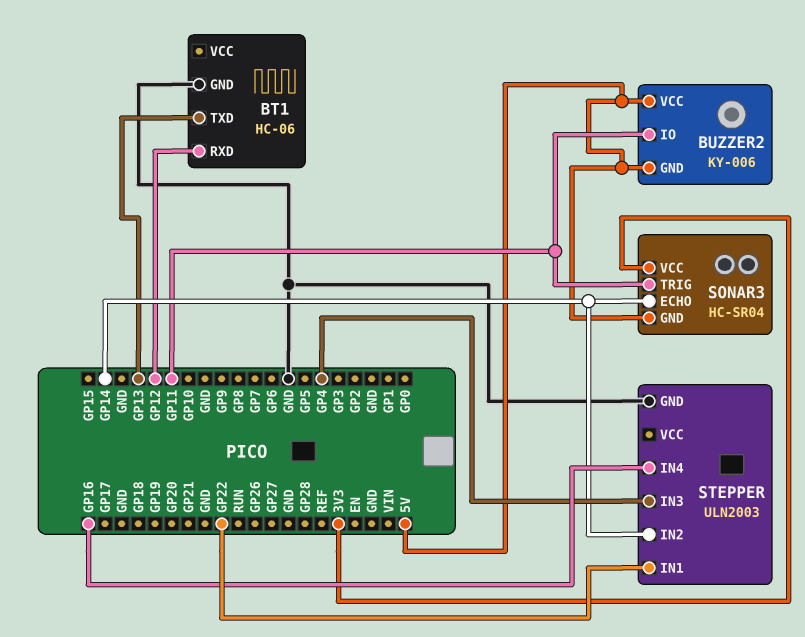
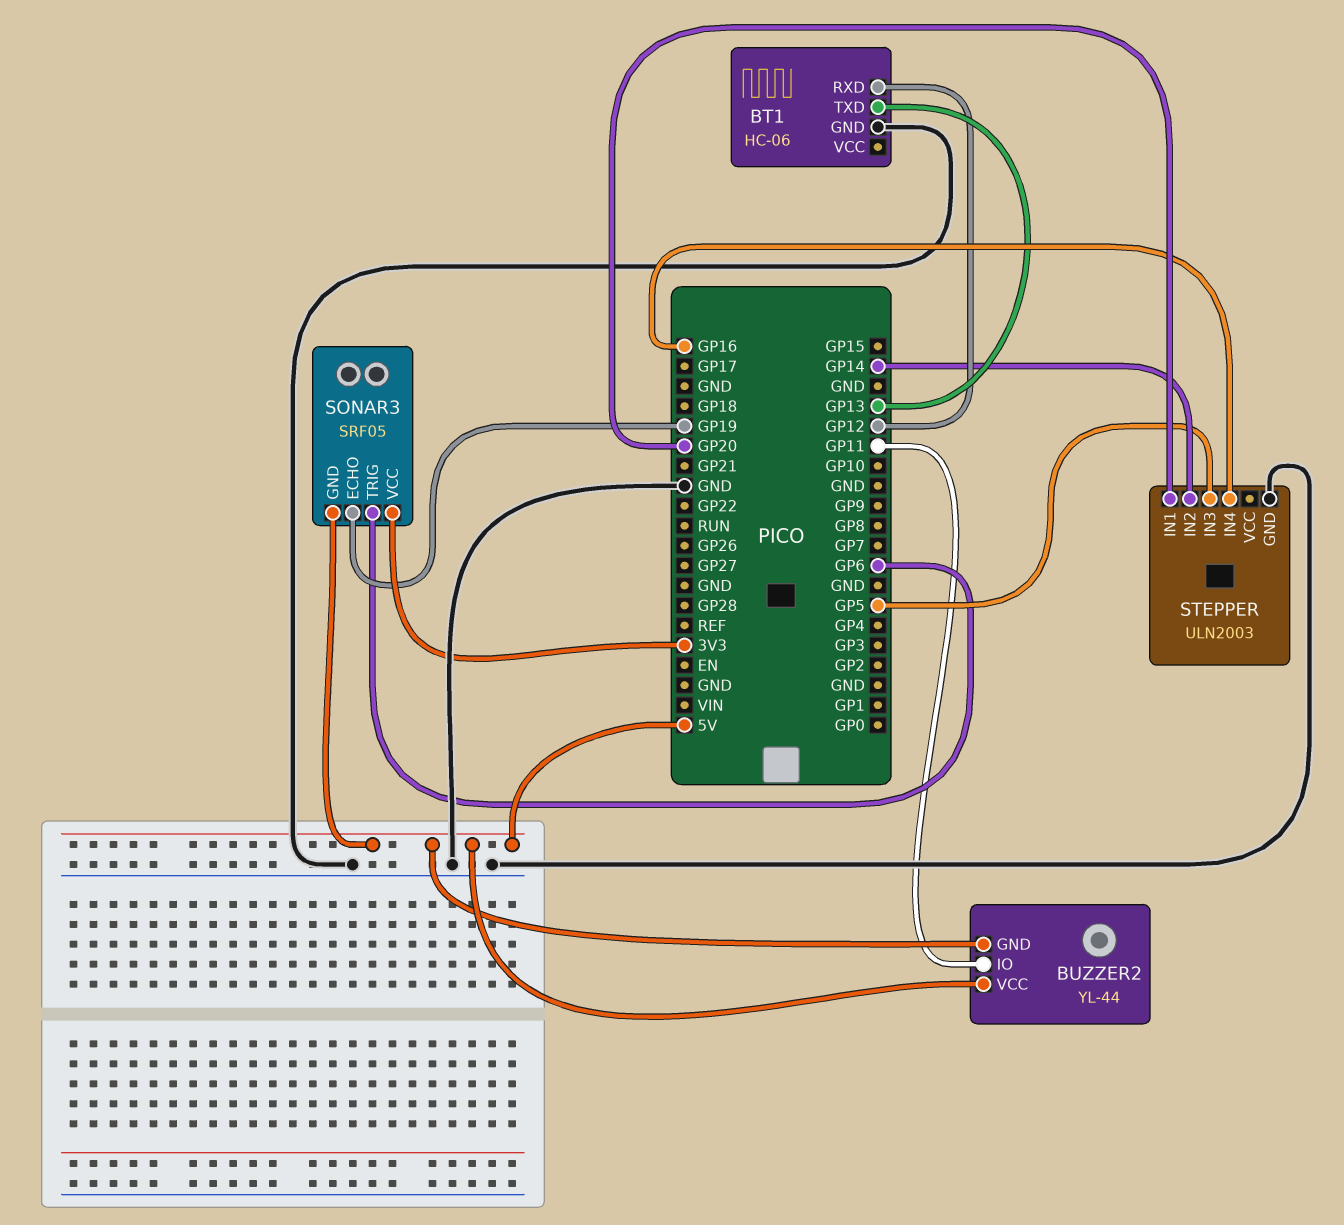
BUZZER2: KY-006 -> YL-44
SONAR3: HC-SR04 -> SRF05
SONAR3 pin ECHO: GP14 -> GP19
SONAR3 pin TRIG: GP11 -> GP6
STEPPER pin IN1: GP22 -> GP20
STEPPER pin IN3: GP4 -> GP5

